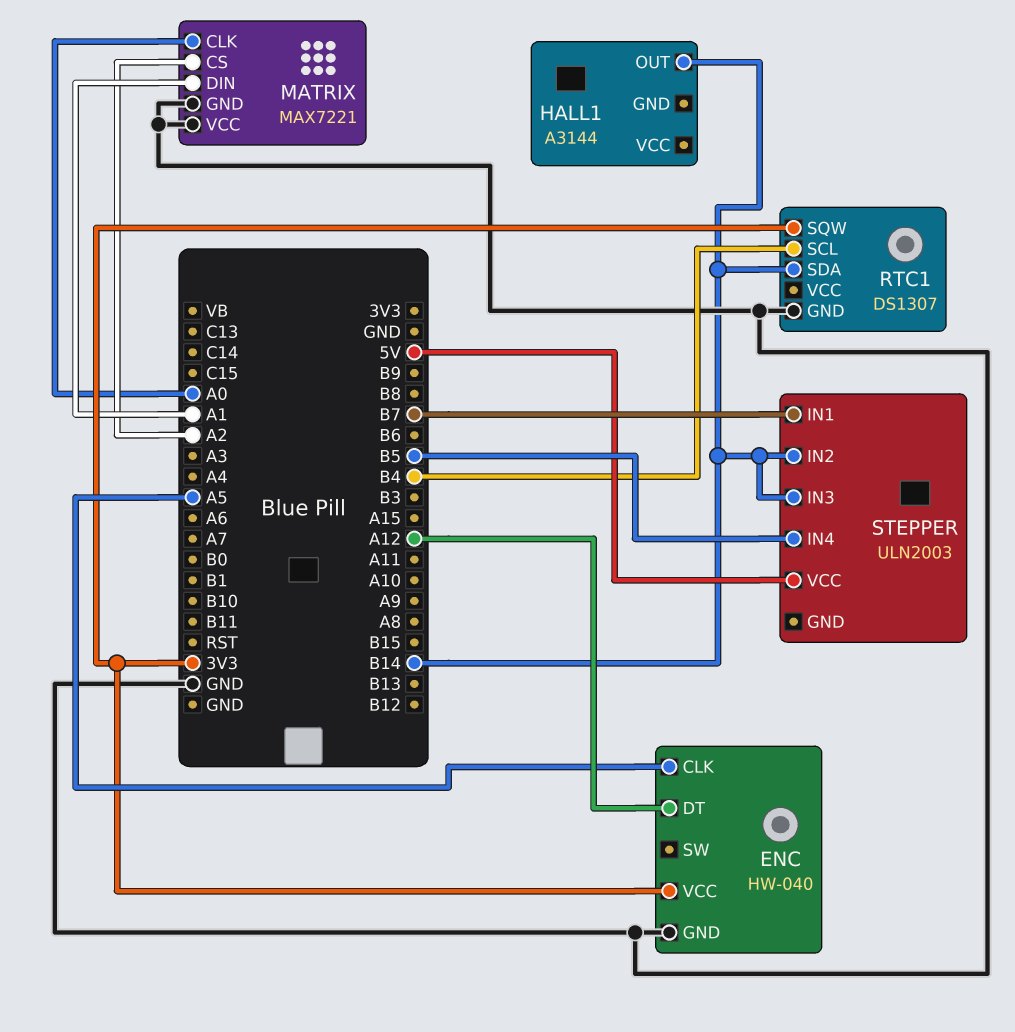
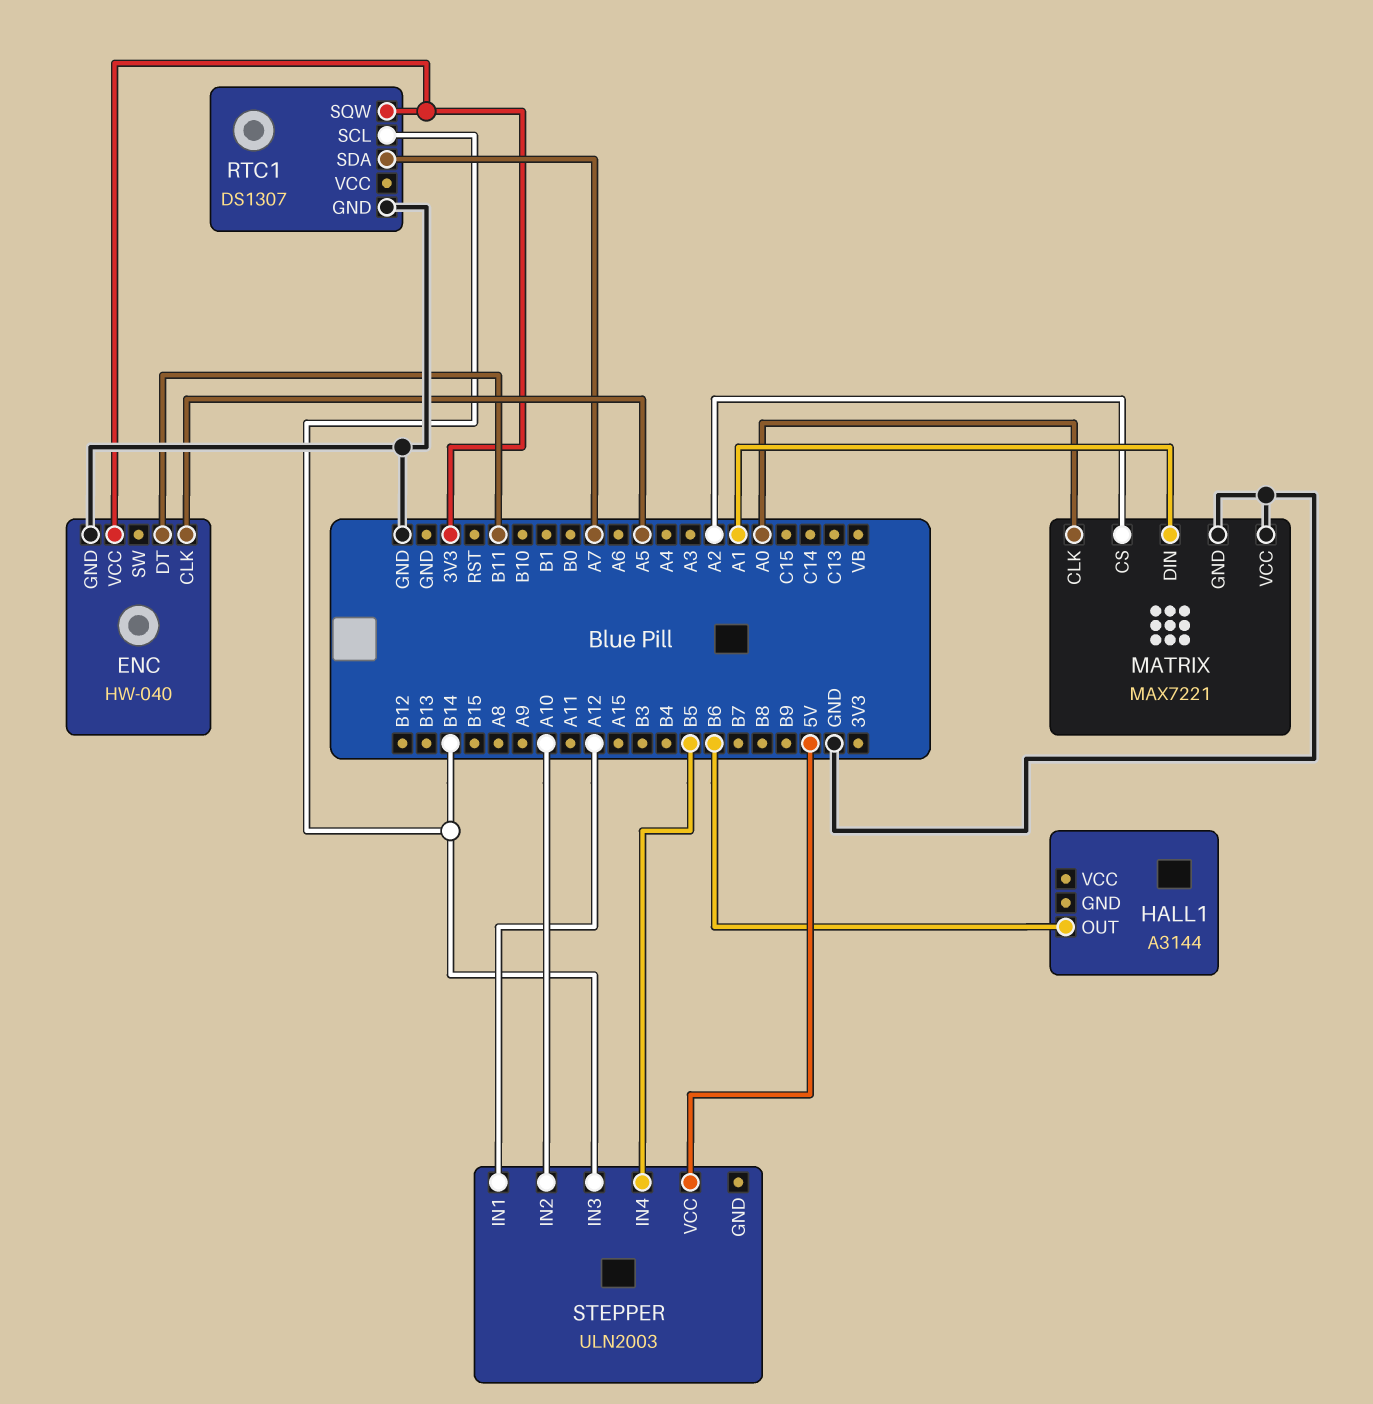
ENC pin DT: A12 -> B11
HALL1 pin OUT: B14 -> B6
RTC1 pin SCL: B4 -> B14
RTC1 pin SDA: B14 -> A7
STEPPER pin IN1: B7 -> A12
STEPPER pin IN2: B14 -> A10

